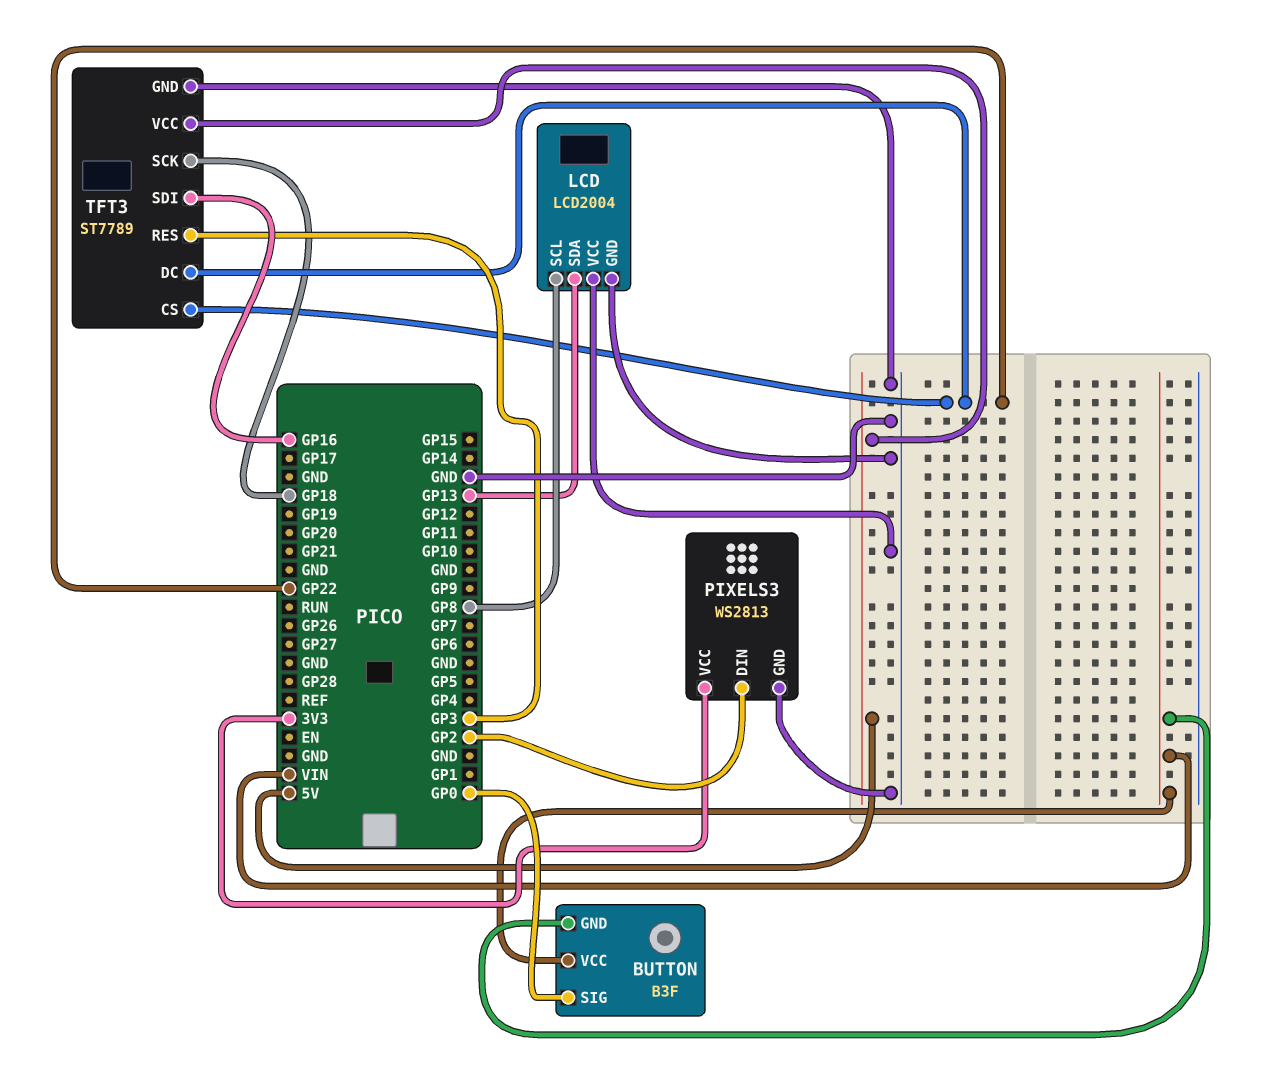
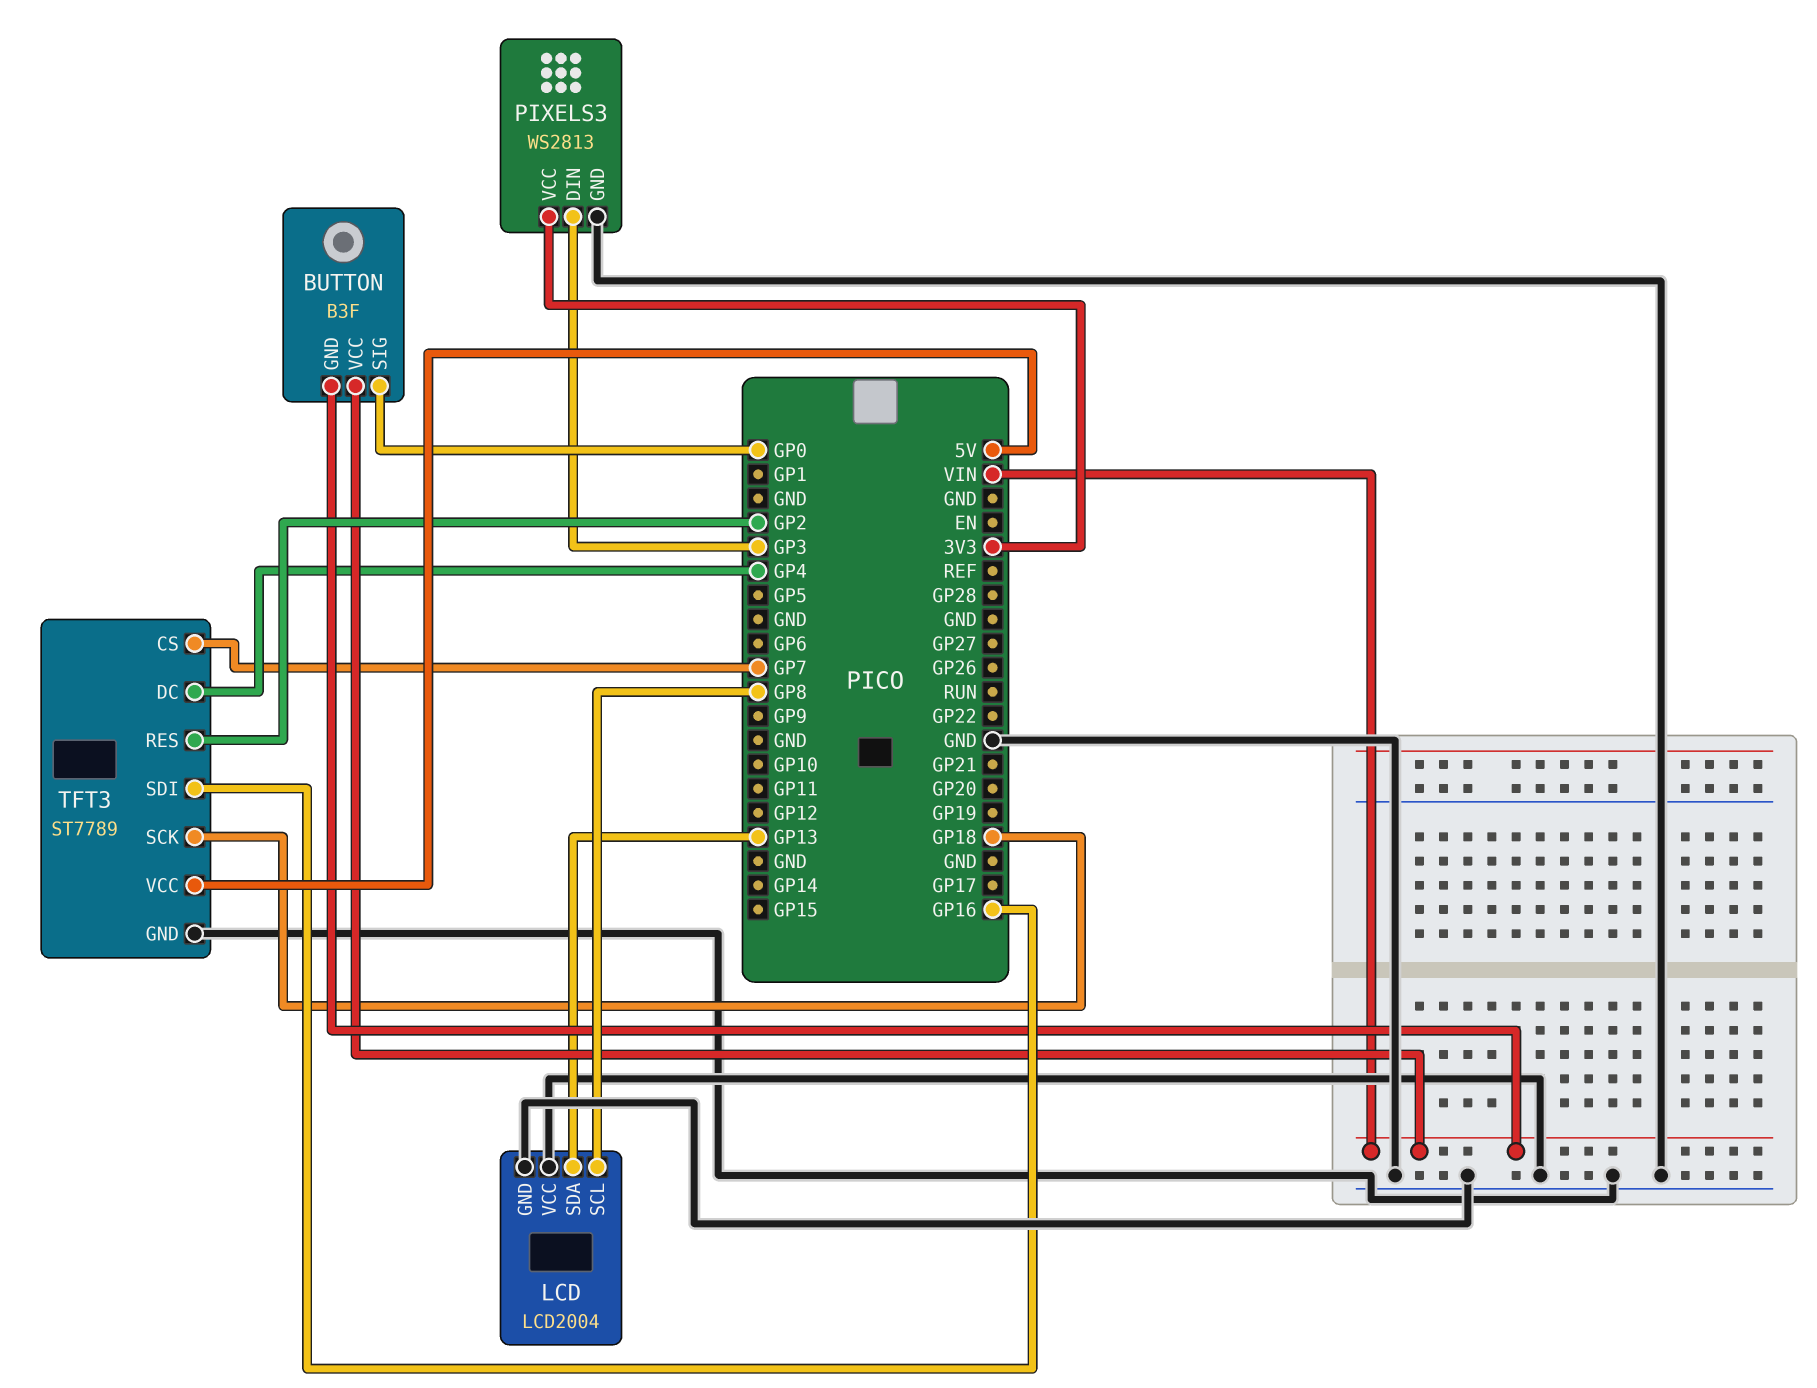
PIXELS3 pin DIN: GP2 -> GP3
TFT3 pin CS: GP22 -> GP7
TFT3 pin DC: GP22 -> GP4
TFT3 pin RES: GP3 -> GP2

